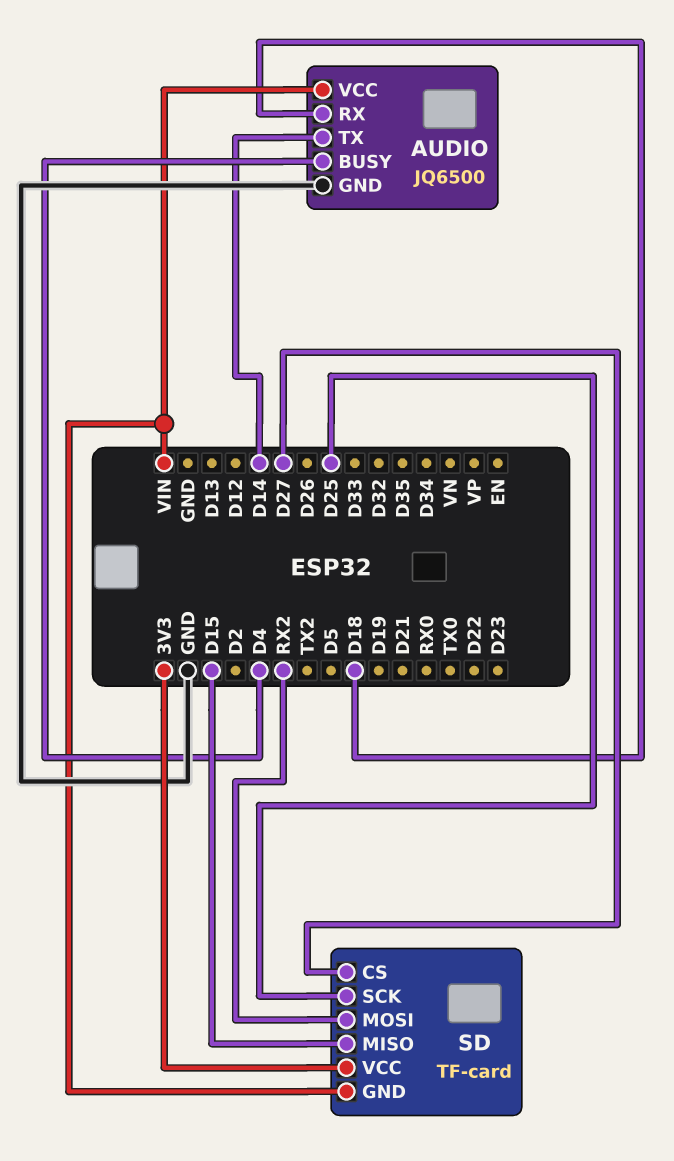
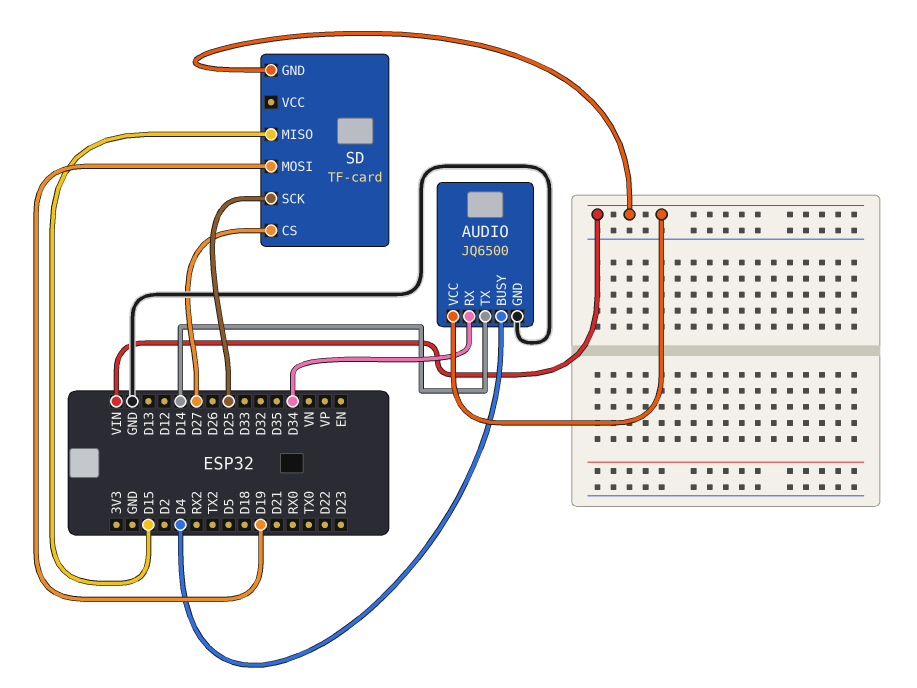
AUDIO pin RX: D18 -> D34
SD pin MOSI: RX2 -> D19
SD pin VCC: 3V3 -> none

